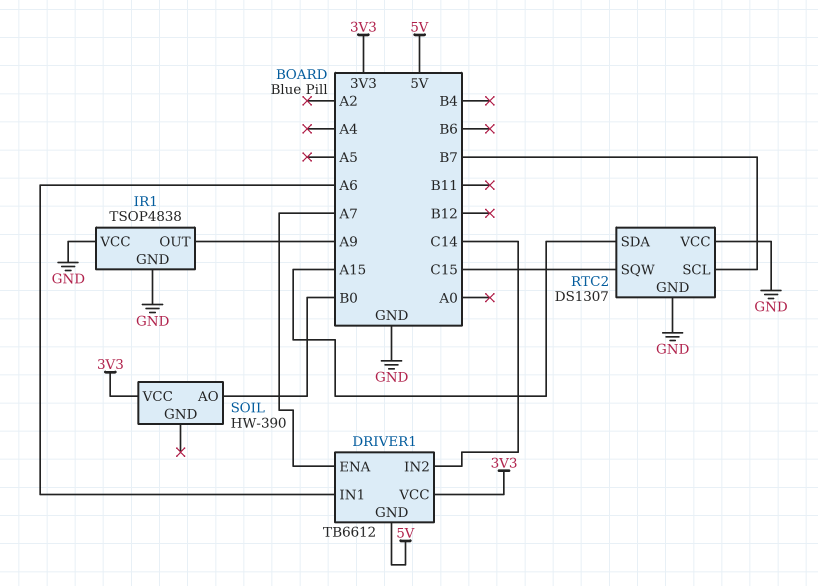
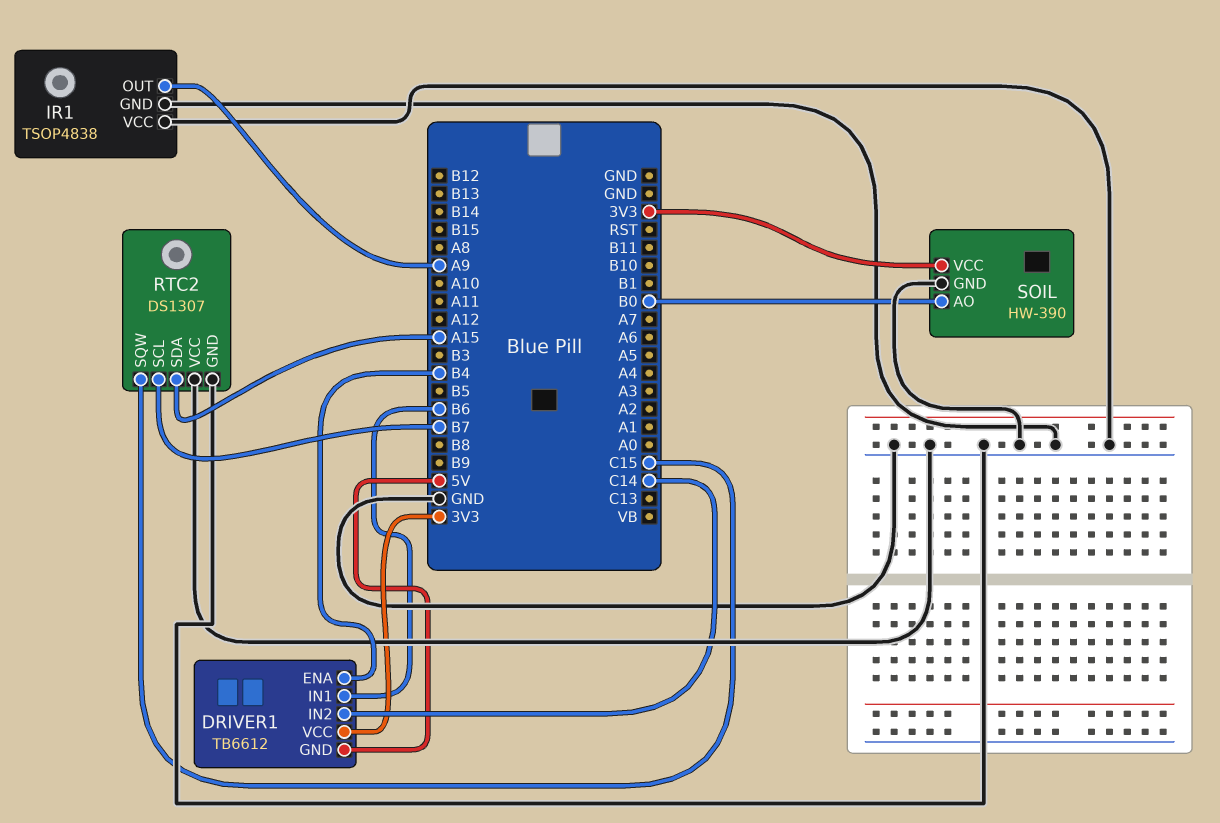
DRIVER1 pin ENA: A7 -> B4
DRIVER1 pin IN1: A6 -> B6
SOIL pin GND: none -> GND

